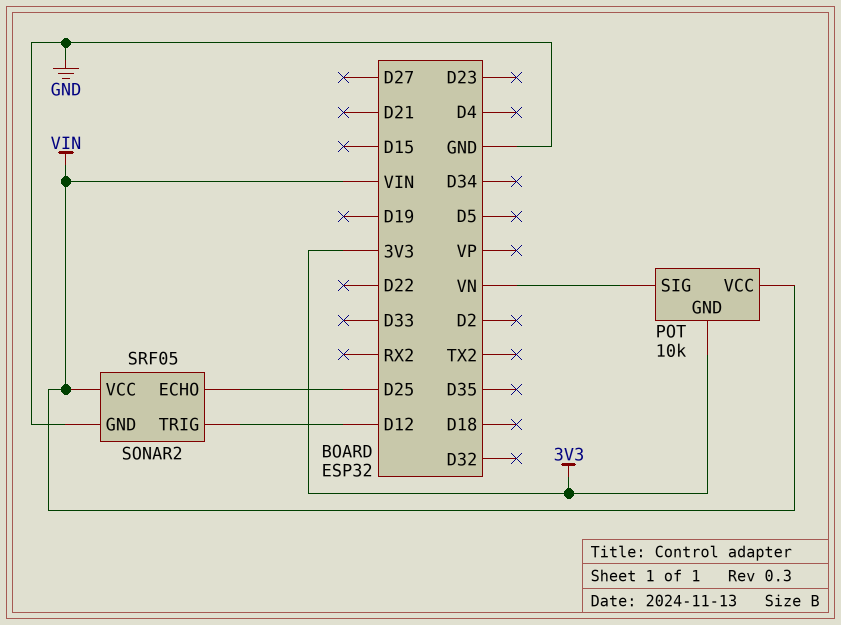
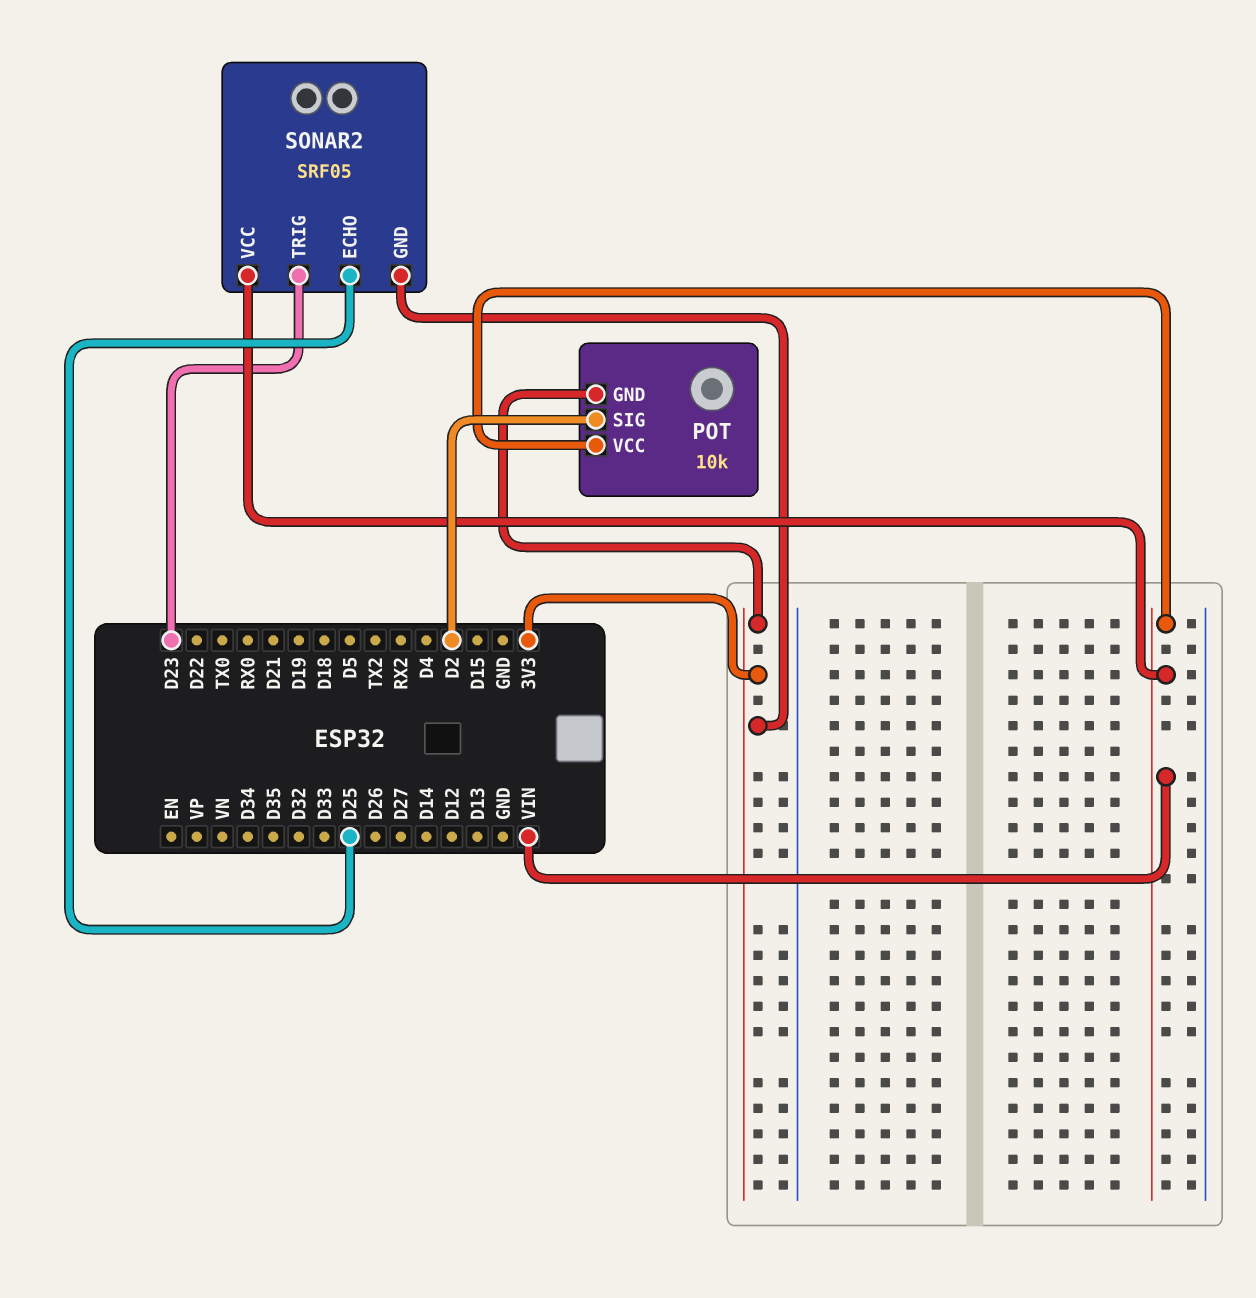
POT pin SIG: VN -> D2
SONAR2 pin GND: GND -> 3V3
SONAR2 pin TRIG: D12 -> D23

